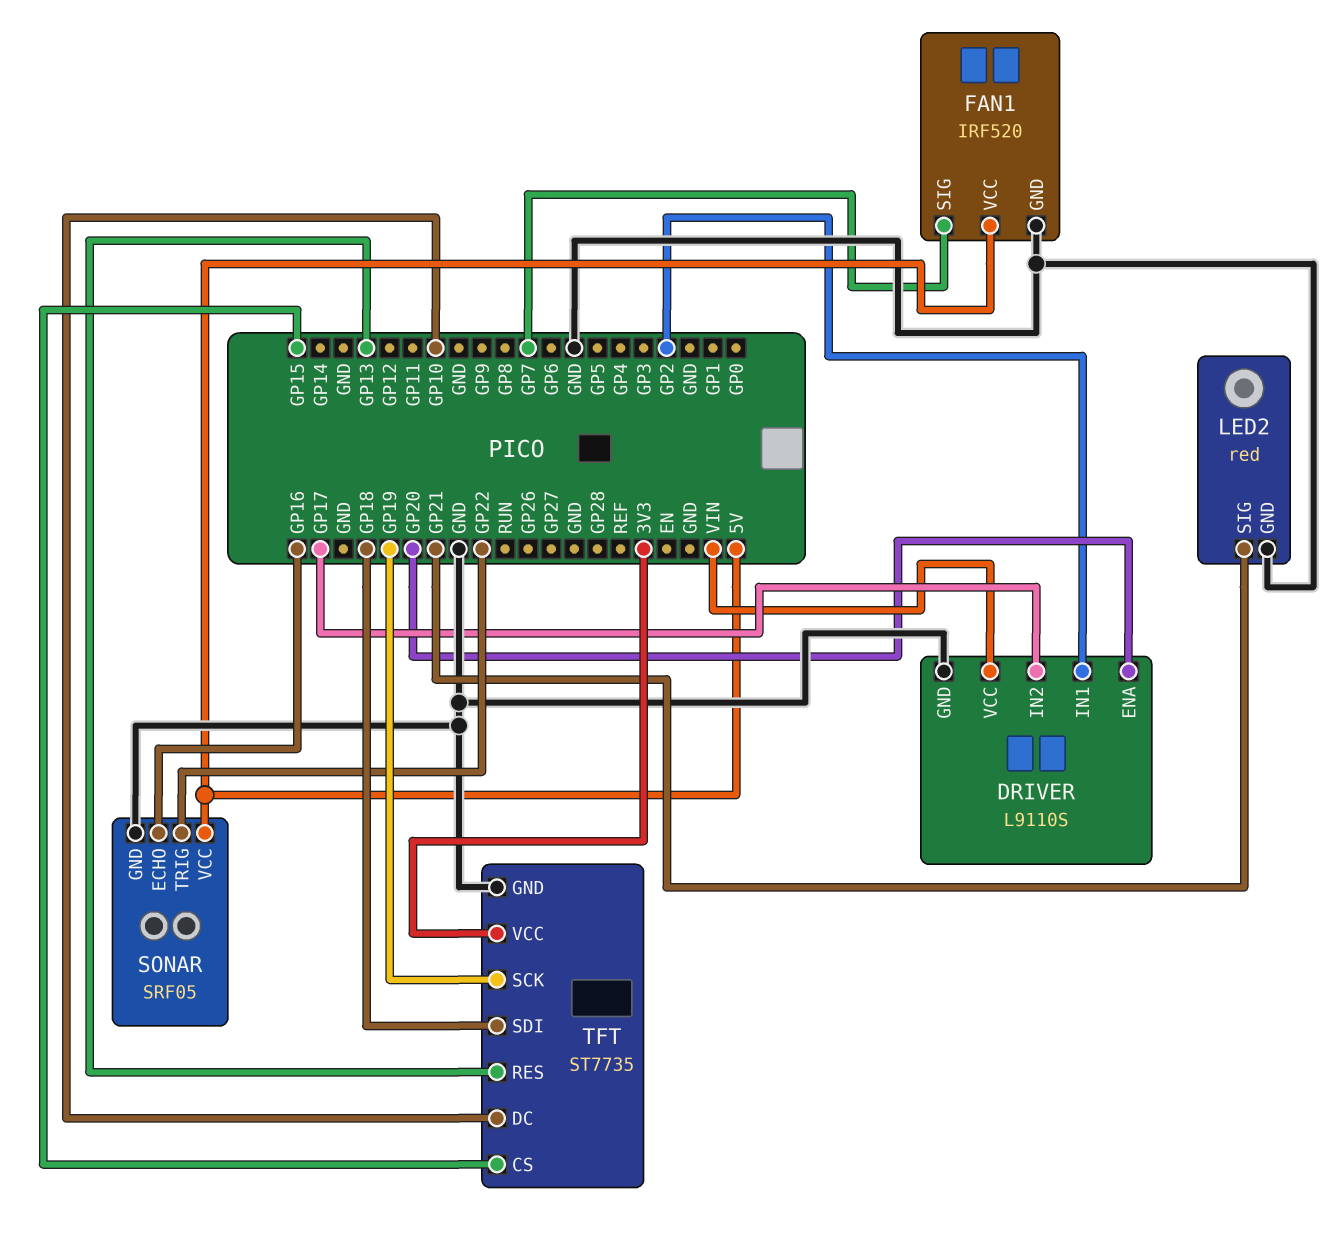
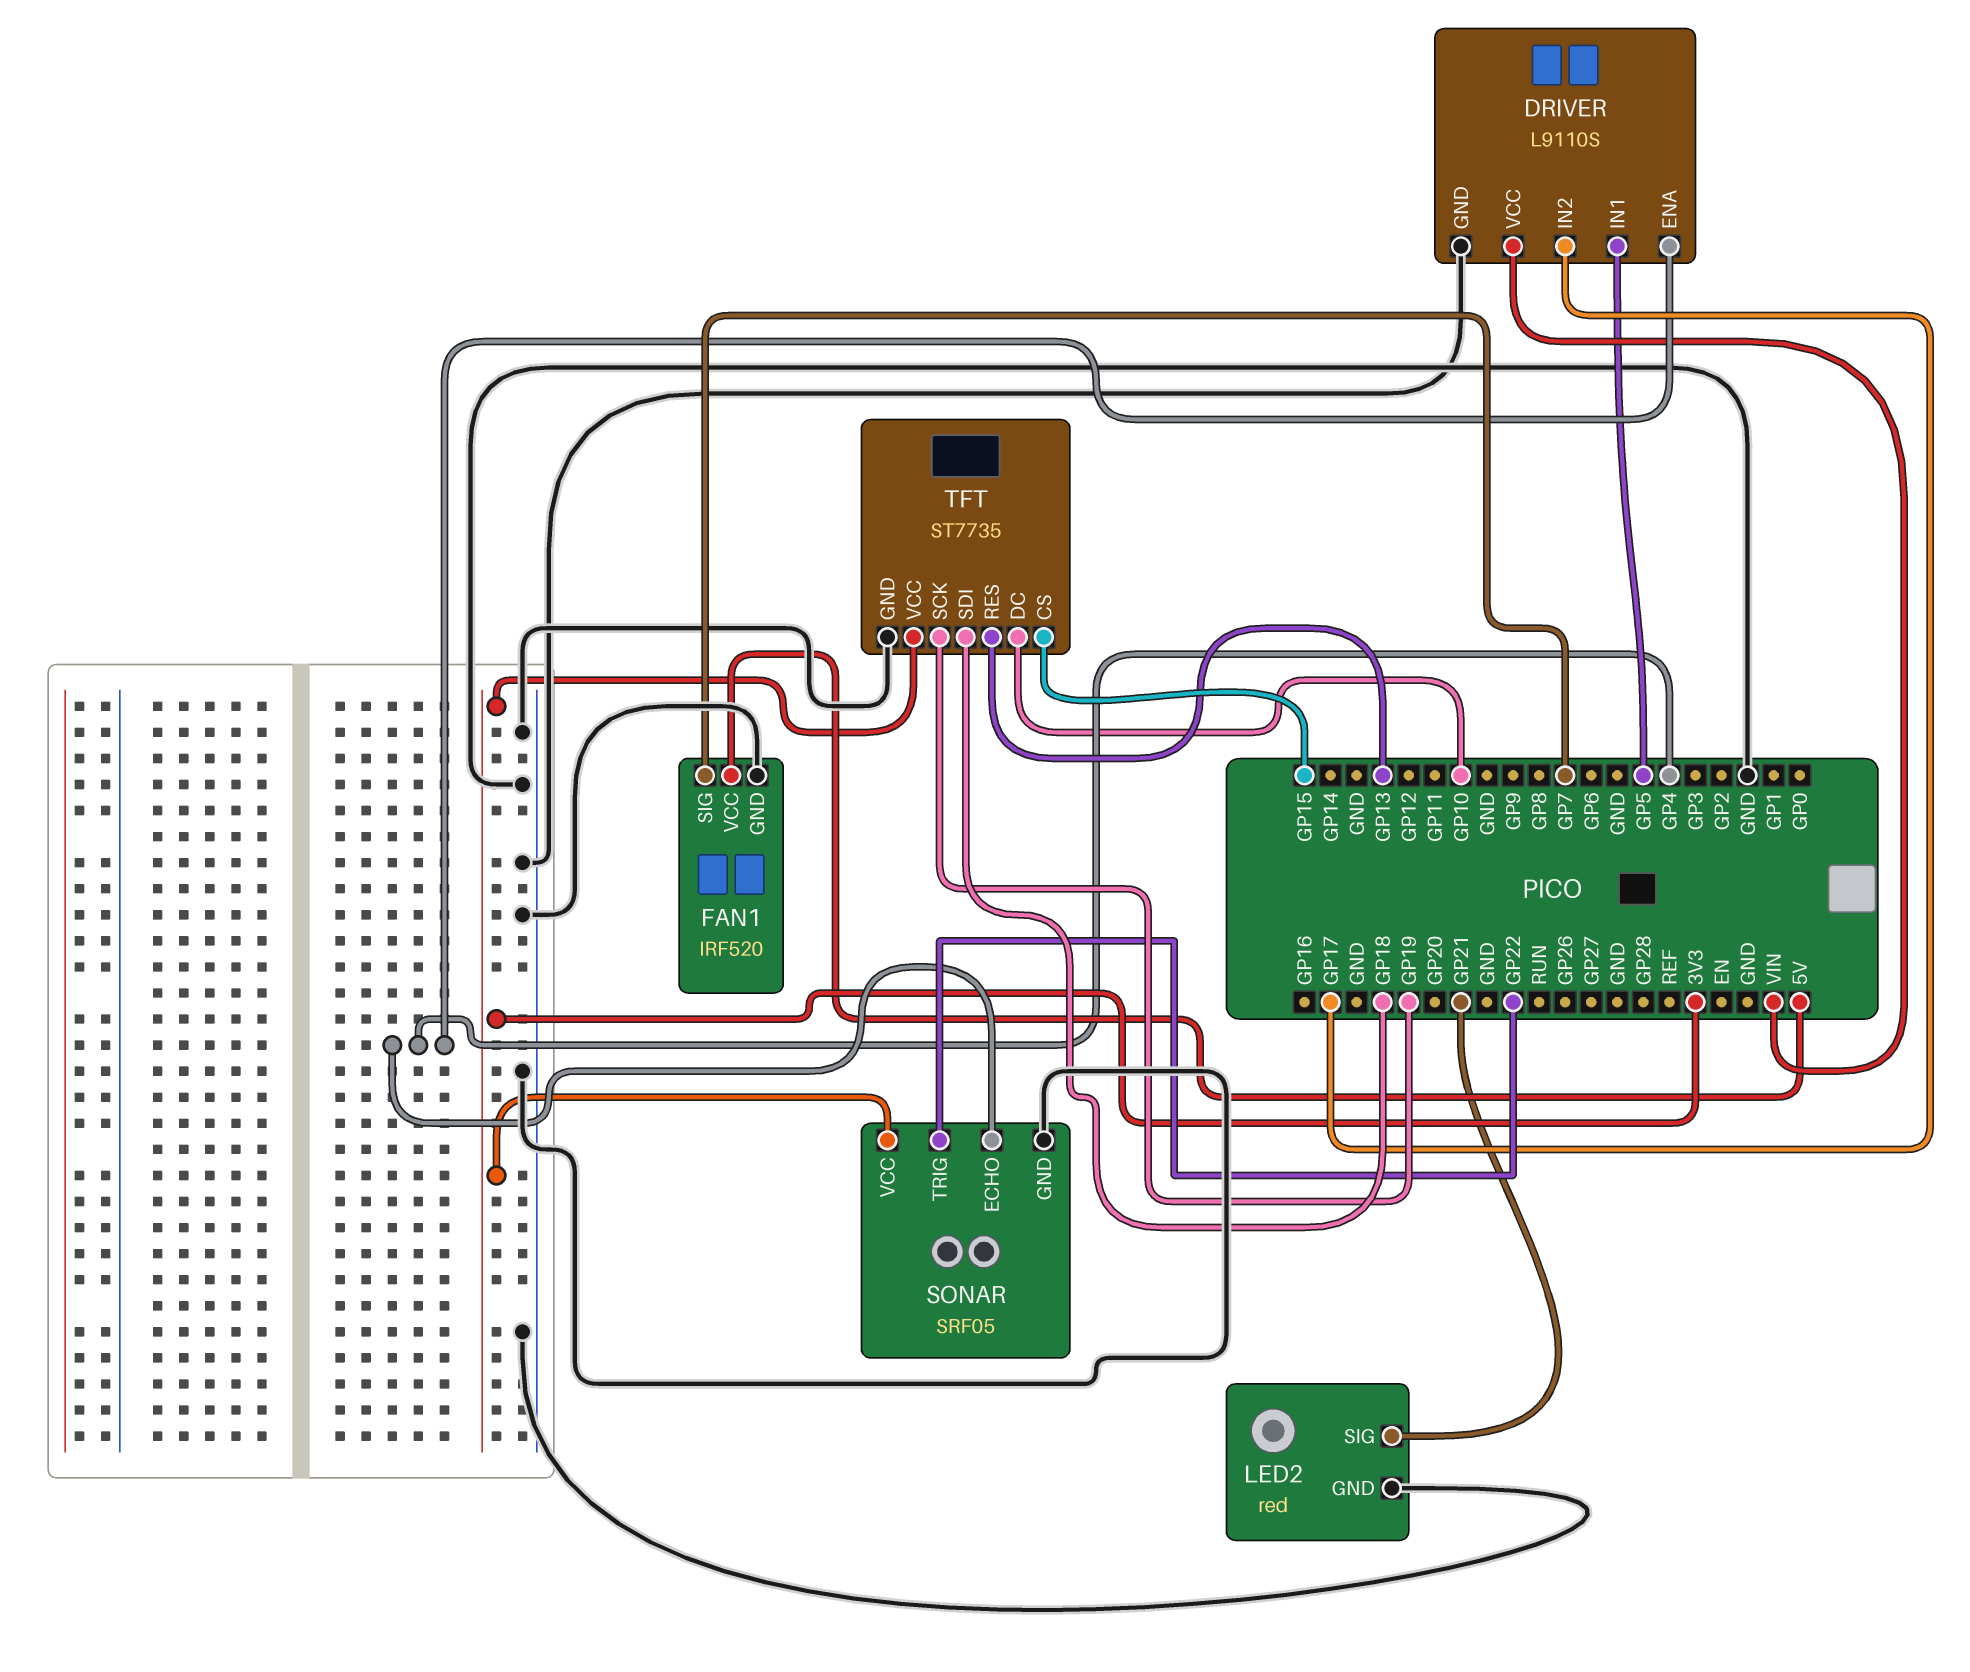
DRIVER pin ENA: GP20 -> GP4
DRIVER pin IN1: GP2 -> GP5
SONAR pin ECHO: GP16 -> GP4
SONAR pin VCC: 5V -> 3V3

